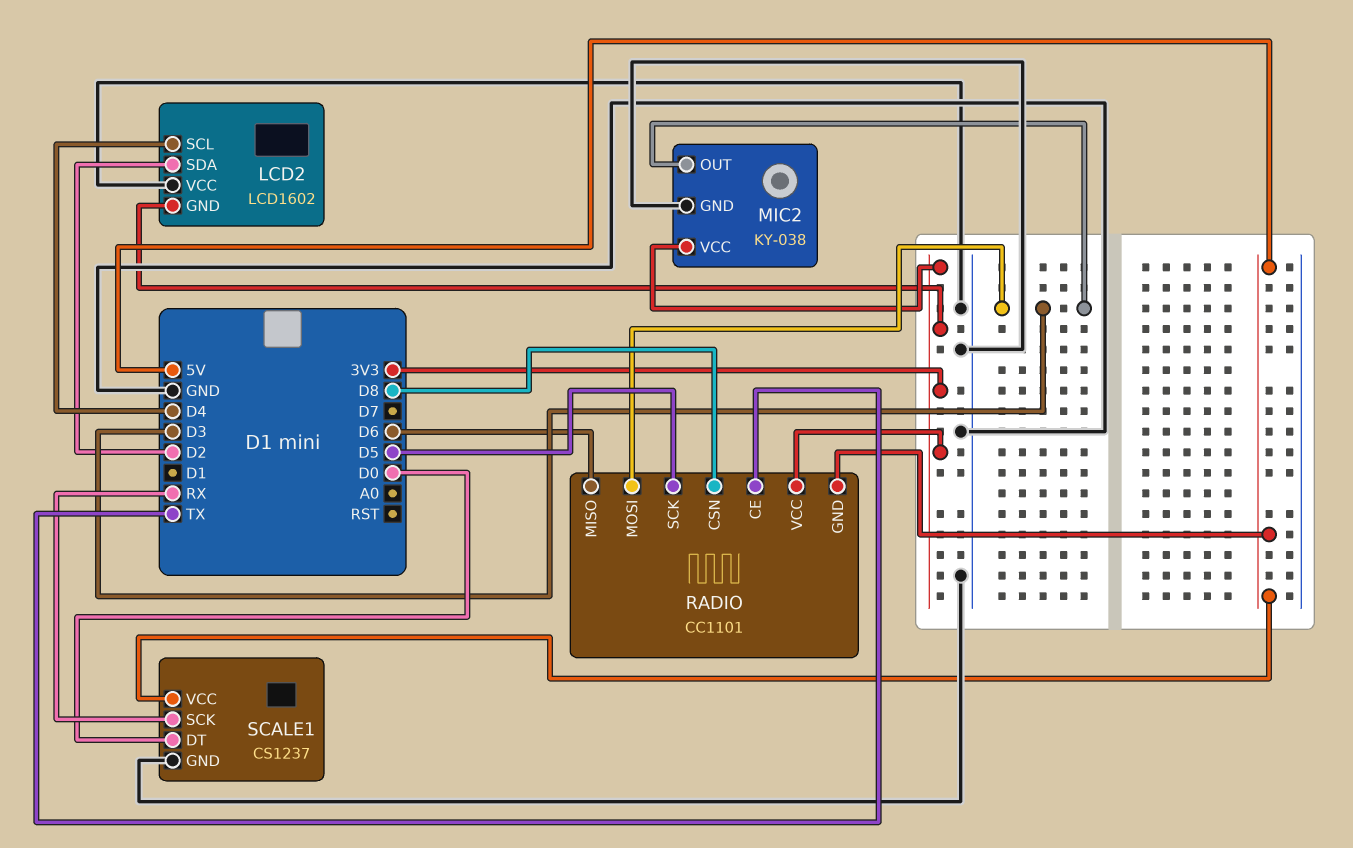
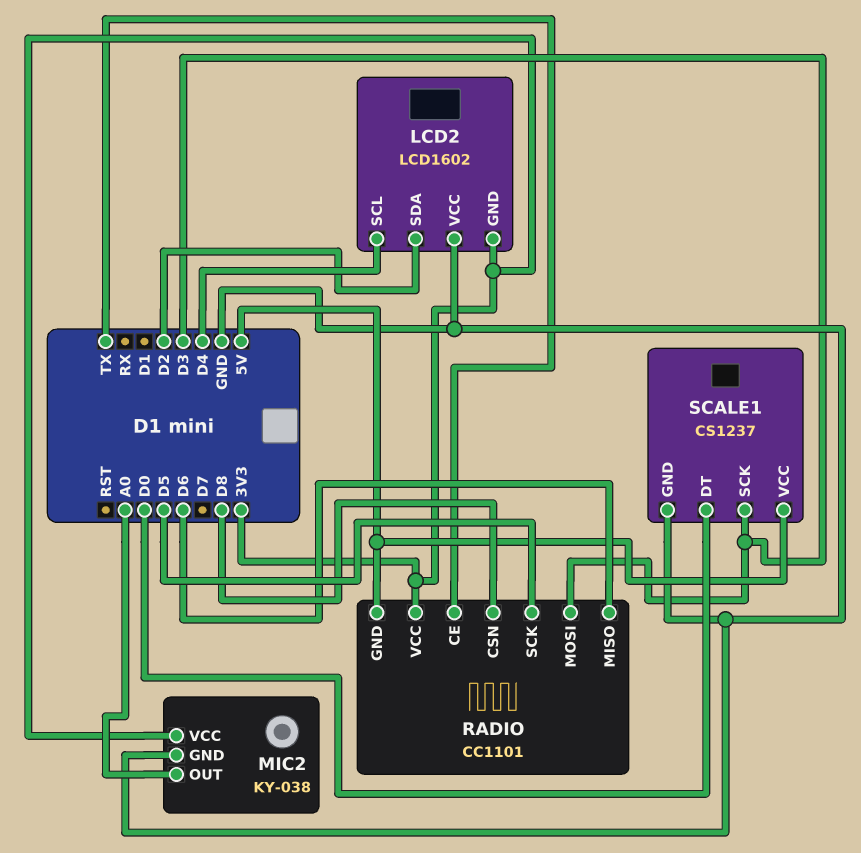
MIC2 pin OUT: D3 -> A0
SCALE1 pin SCK: RX -> D3

